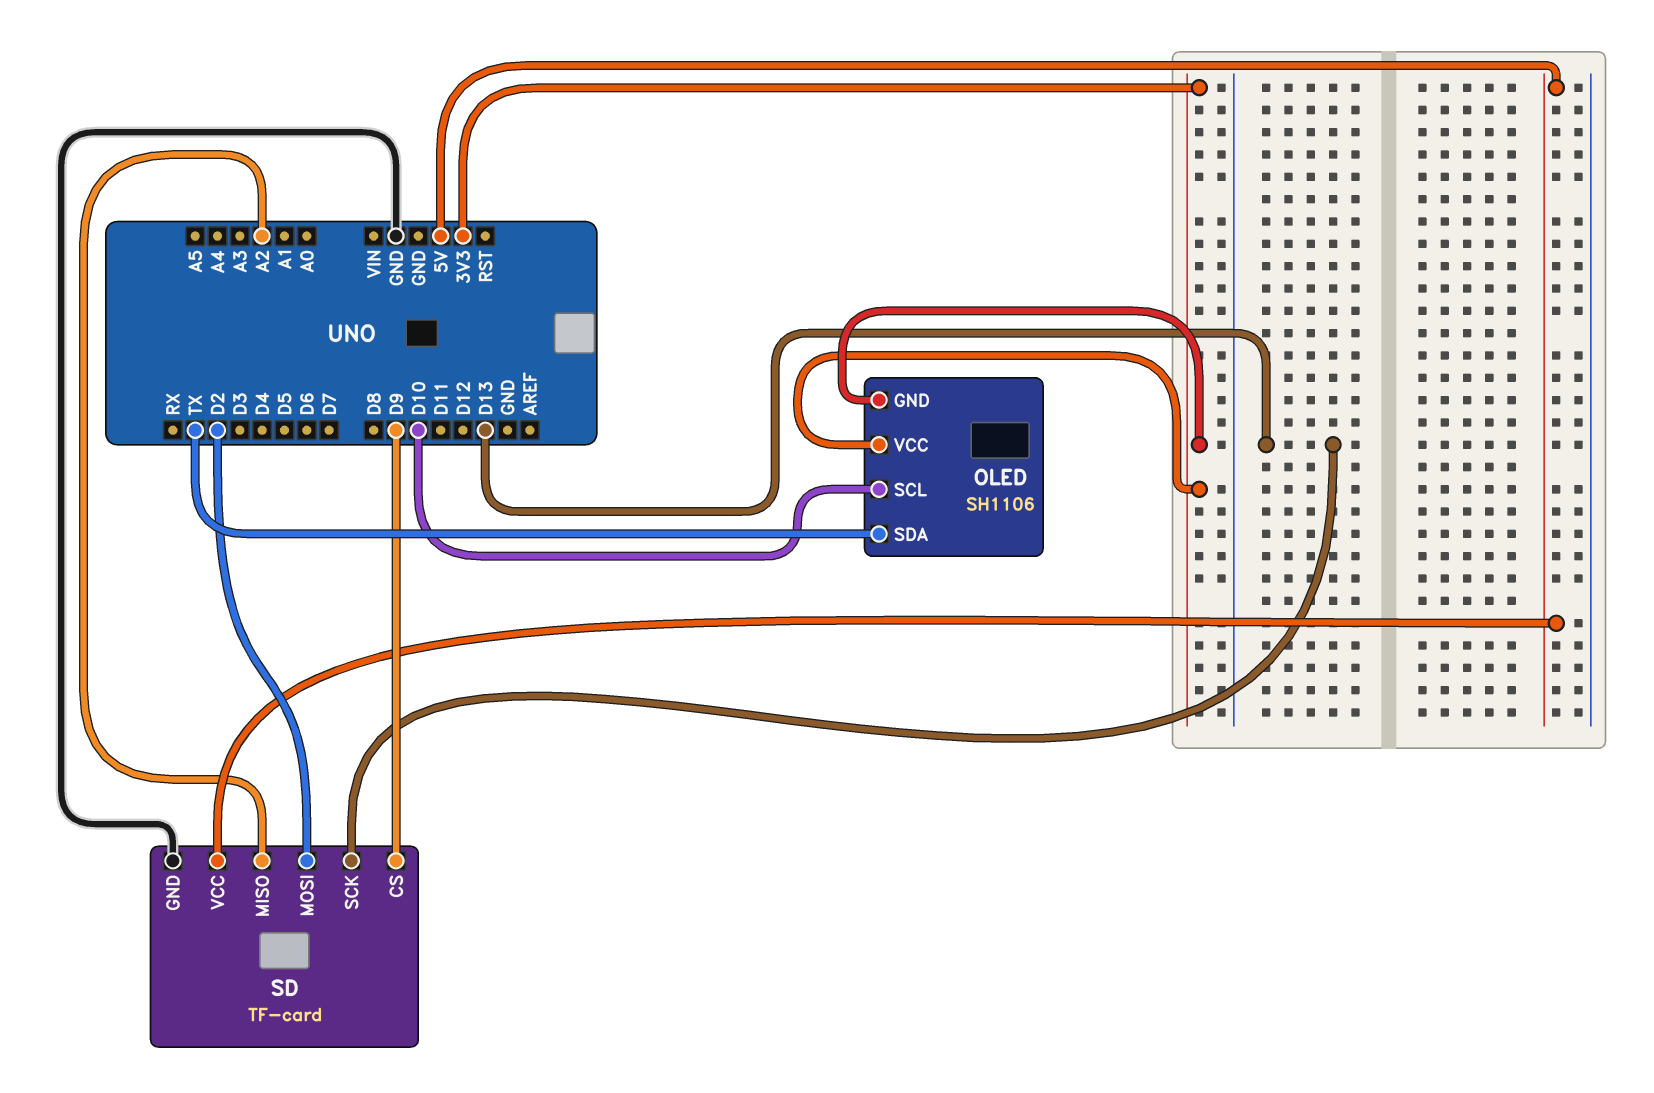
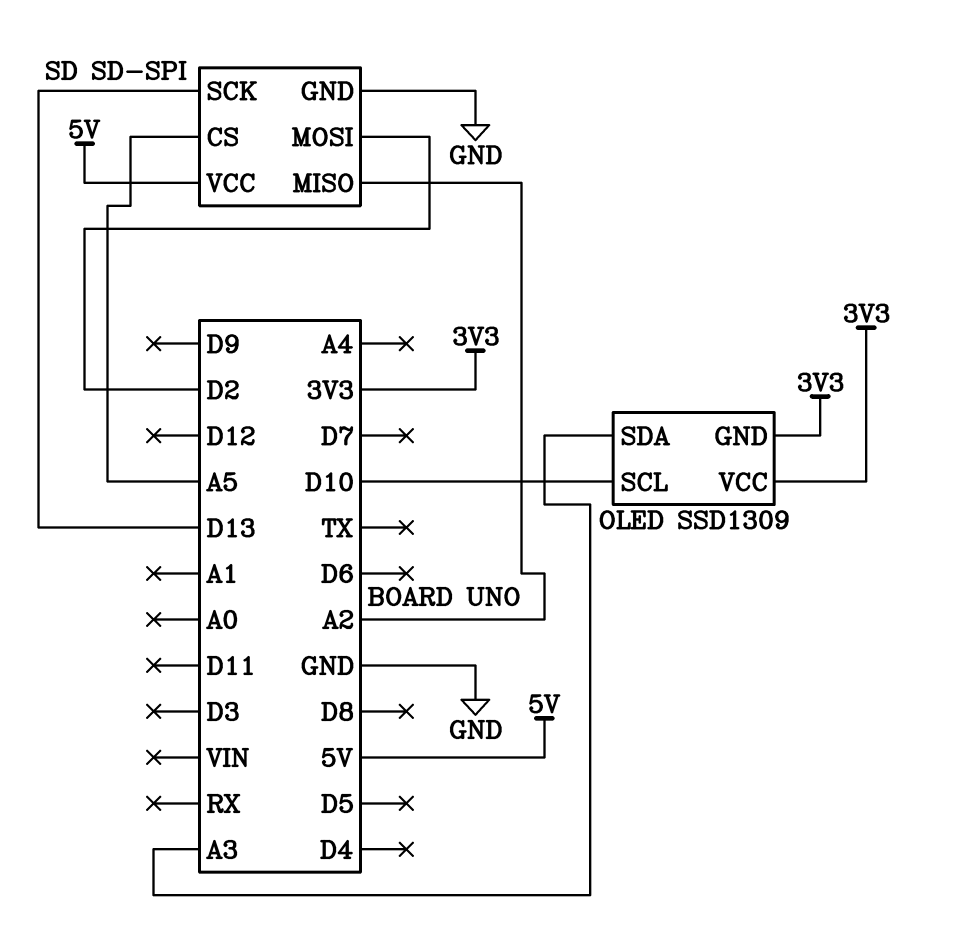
OLED: SH1106 -> SSD1309
OLED pin SDA: TX -> A3
SD: TF-card -> SD-SPI
SD pin CS: D9 -> A5

